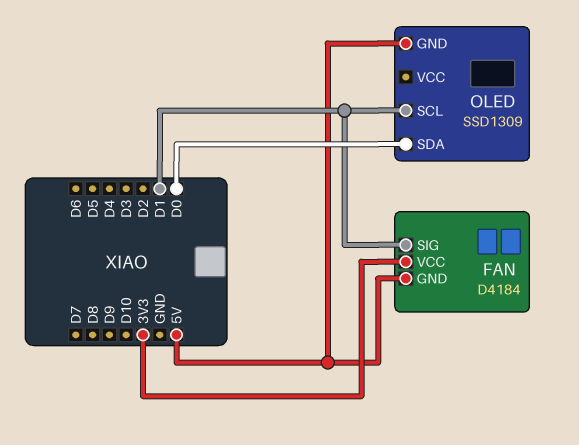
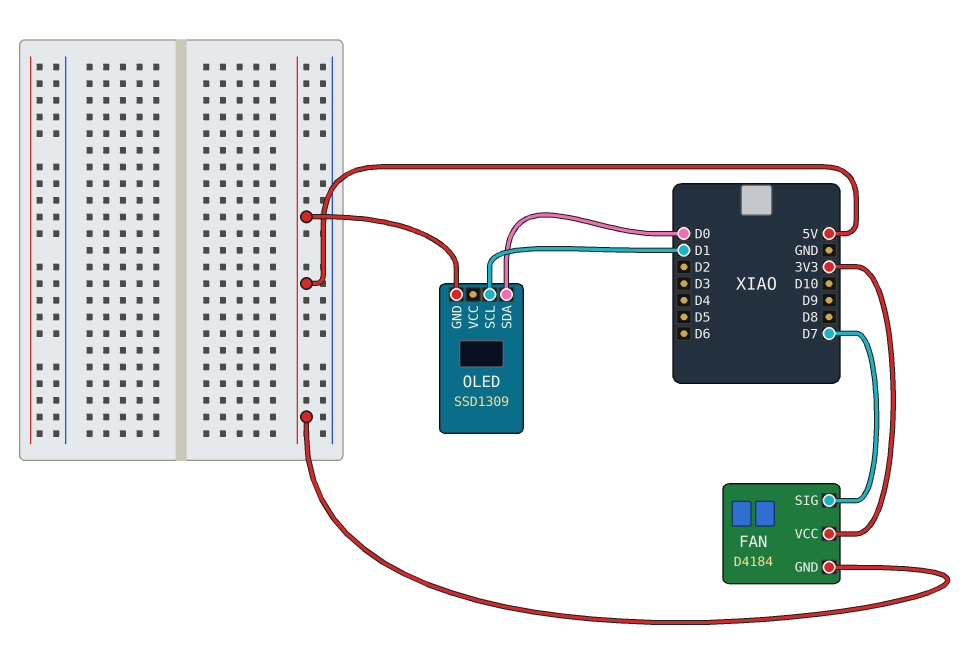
FAN pin SIG: D1 -> D7

